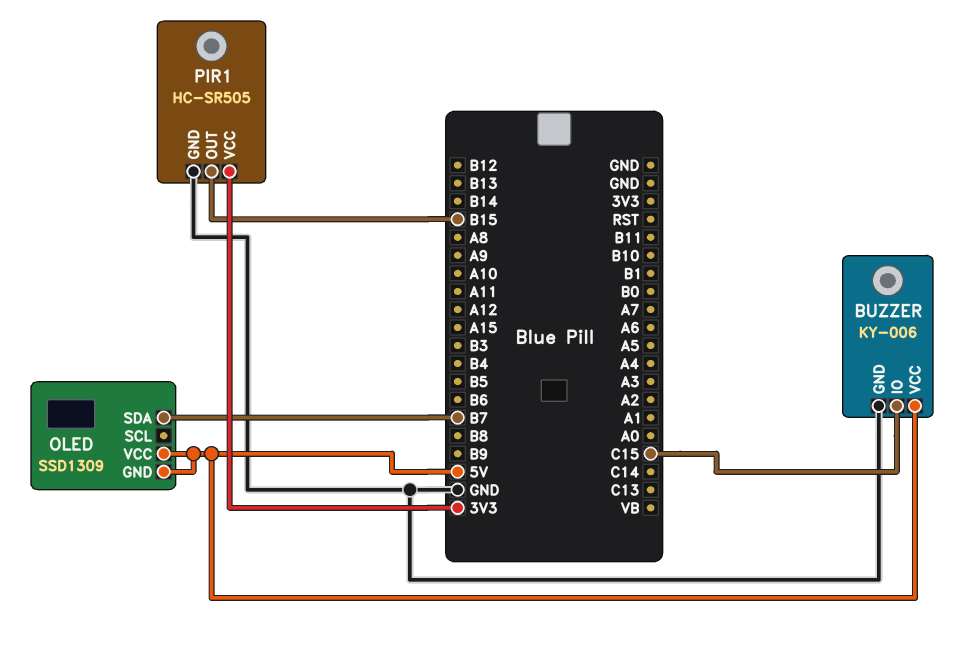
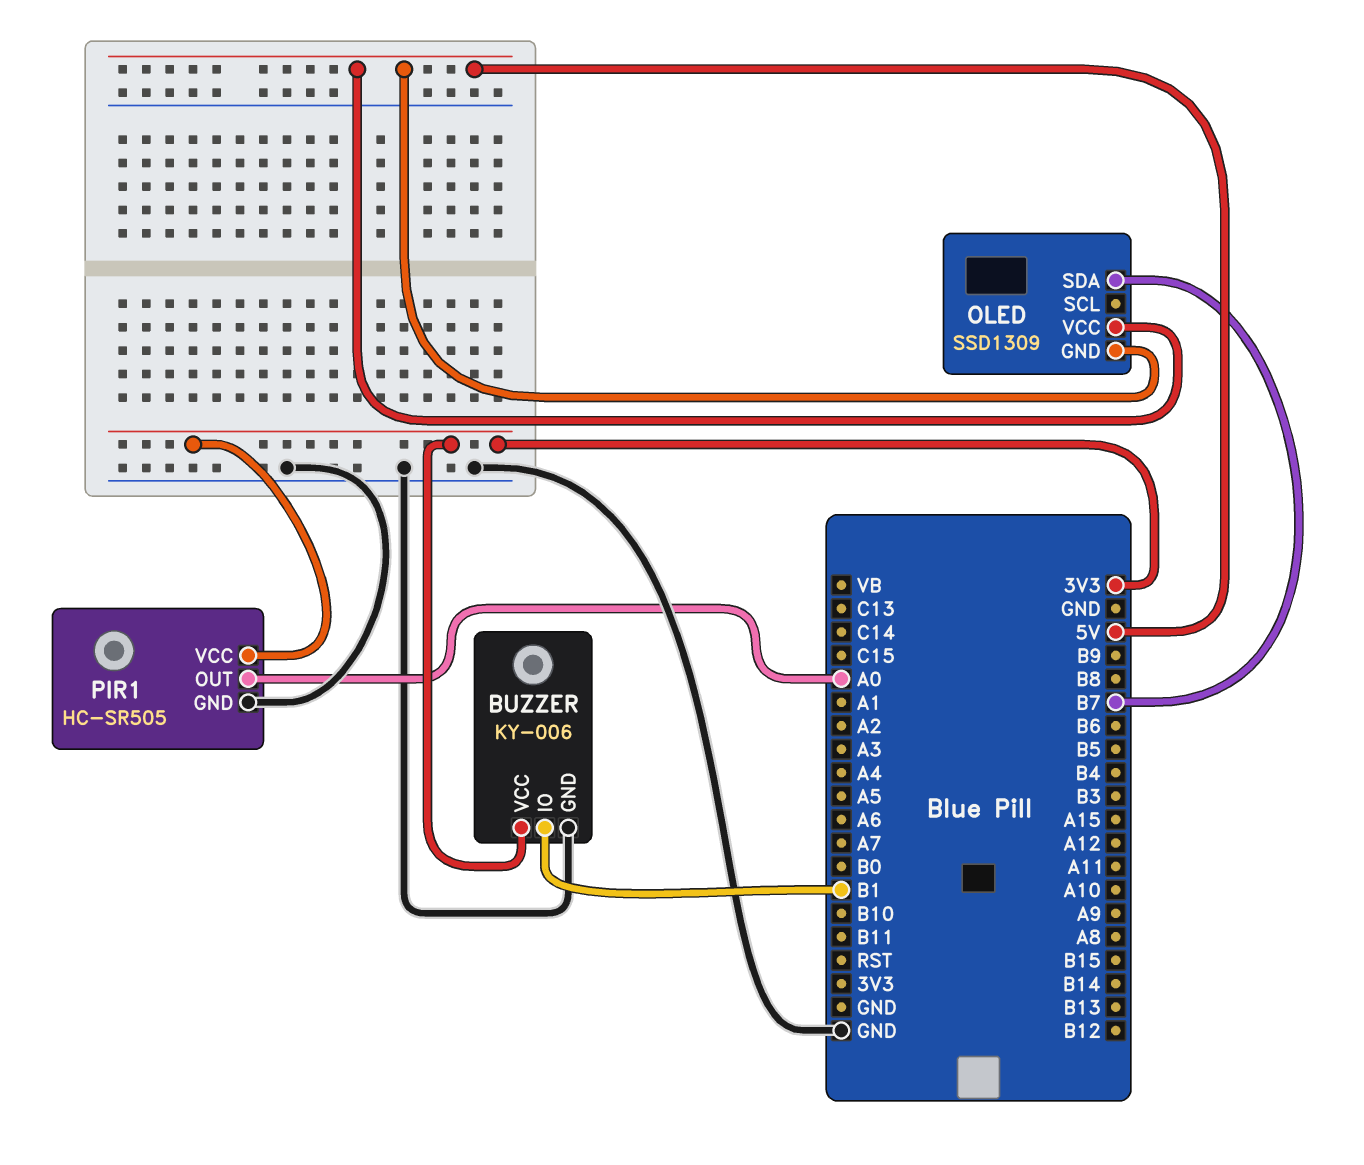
BUZZER pin IO: C15 -> B1
BUZZER pin VCC: 5V -> 3V3
PIR1 pin OUT: B15 -> A0

